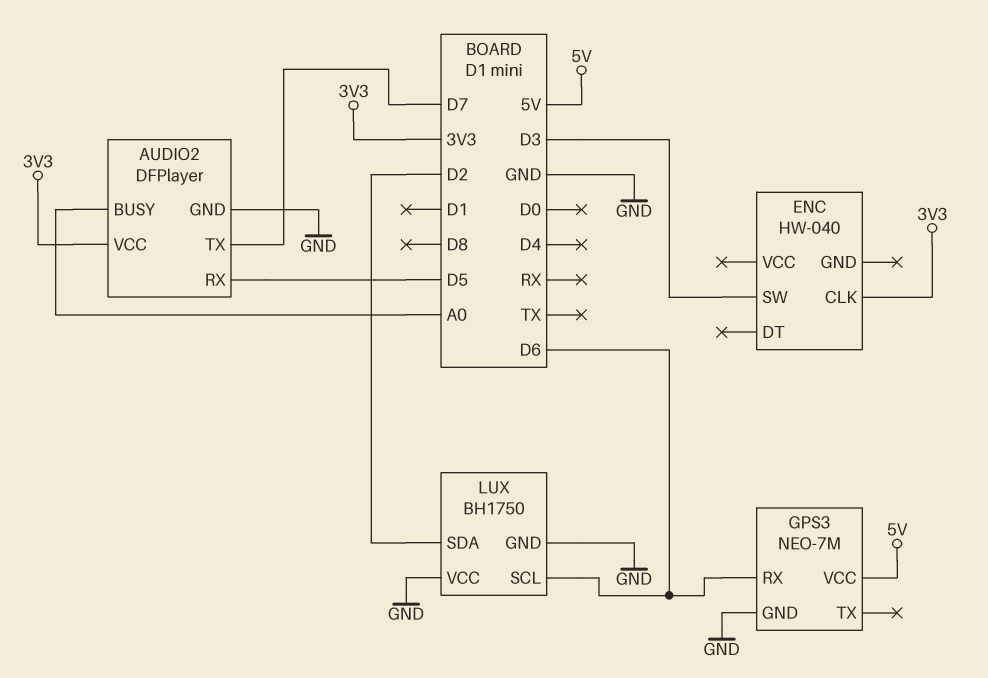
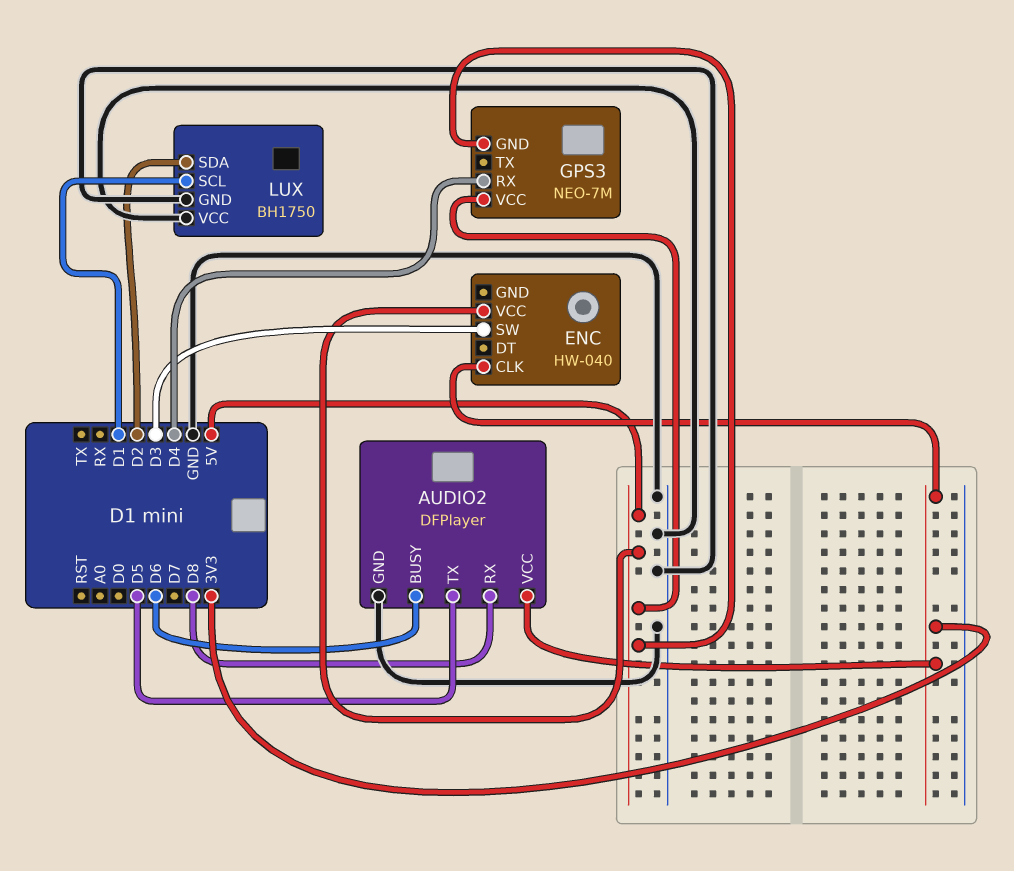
AUDIO2 pin BUSY: A0 -> D6
AUDIO2 pin RX: D5 -> D8
AUDIO2 pin TX: D7 -> D5
ENC pin VCC: none -> 5V
GPS3 pin GND: GND -> 5V
GPS3 pin RX: D6 -> D4
LUX pin SCL: D6 -> D1

